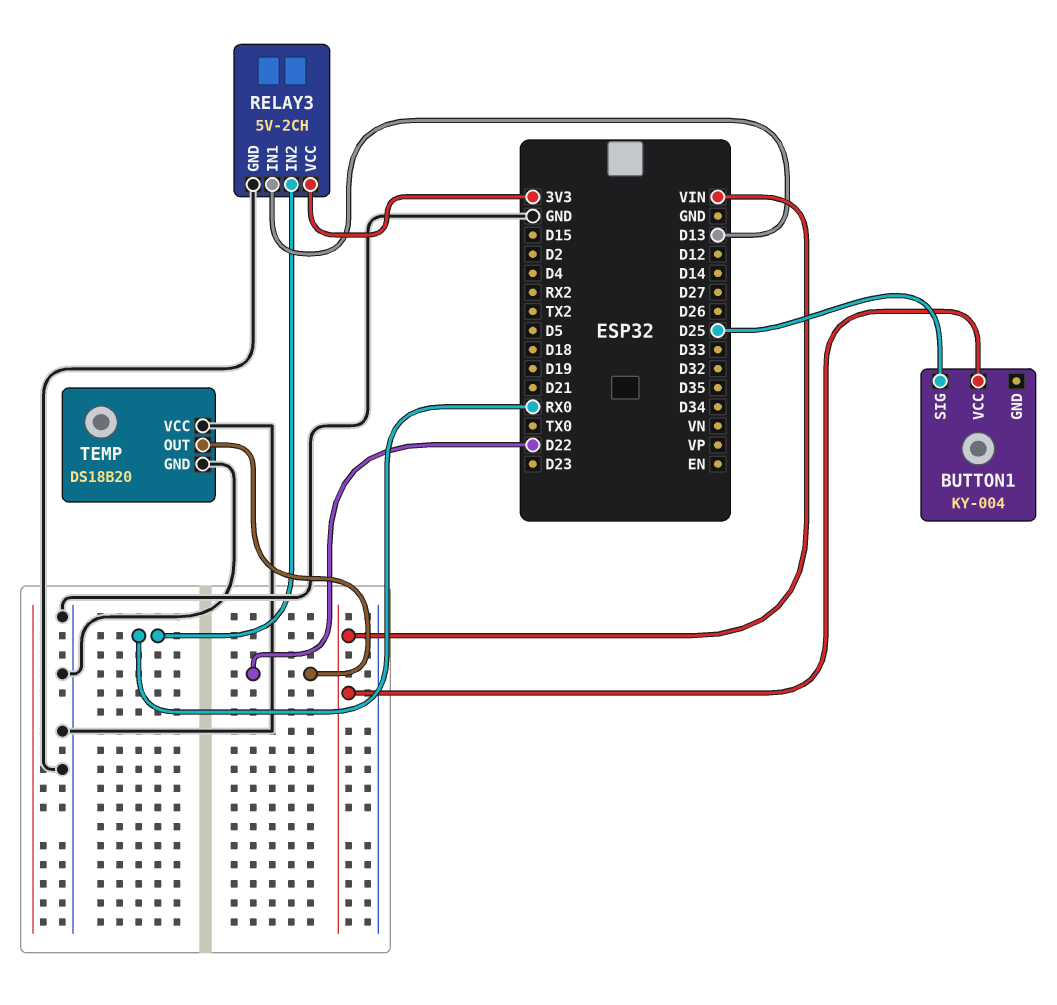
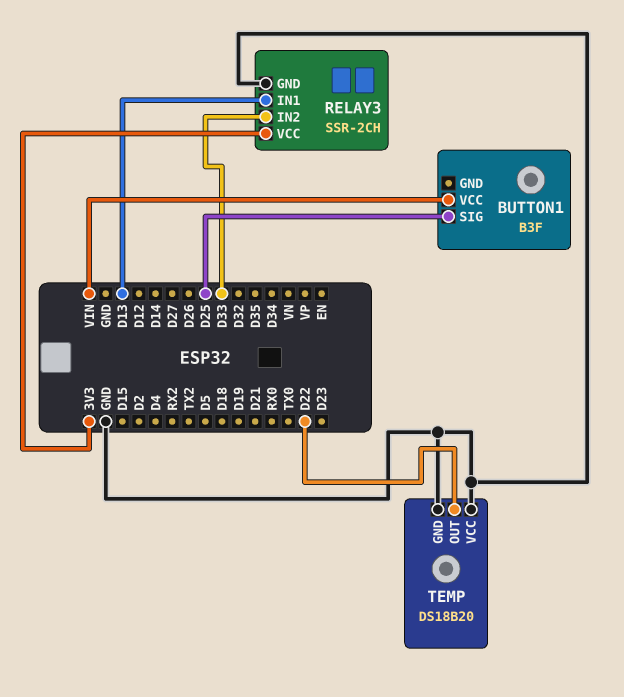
BUTTON1: KY-004 -> B3F
RELAY3: 5V-2CH -> SSR-2CH
RELAY3 pin IN2: RX0 -> D33

